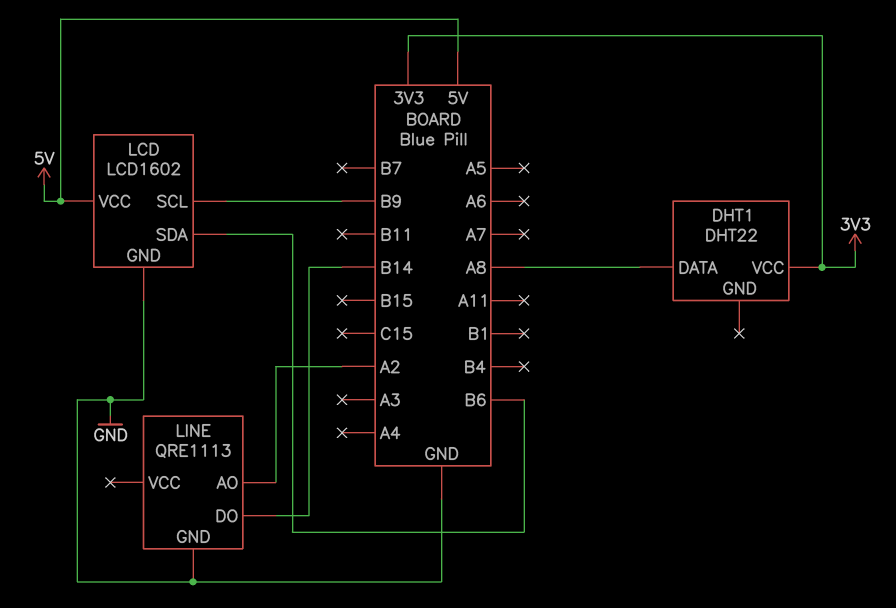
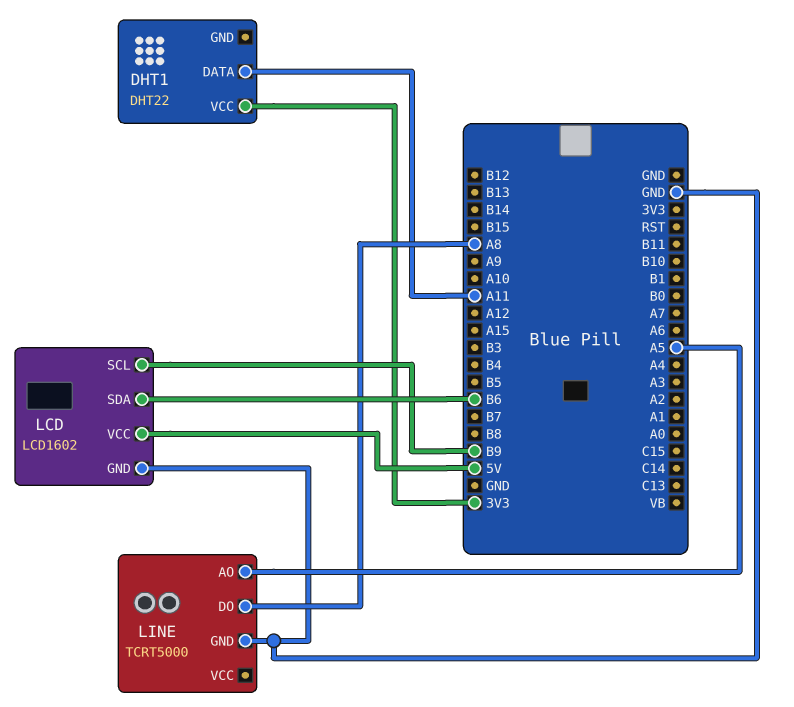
DHT1 pin DATA: A8 -> A11
LINE: QRE1113 -> TCRT5000
LINE pin AO: A2 -> A5
LINE pin DO: B14 -> A8

